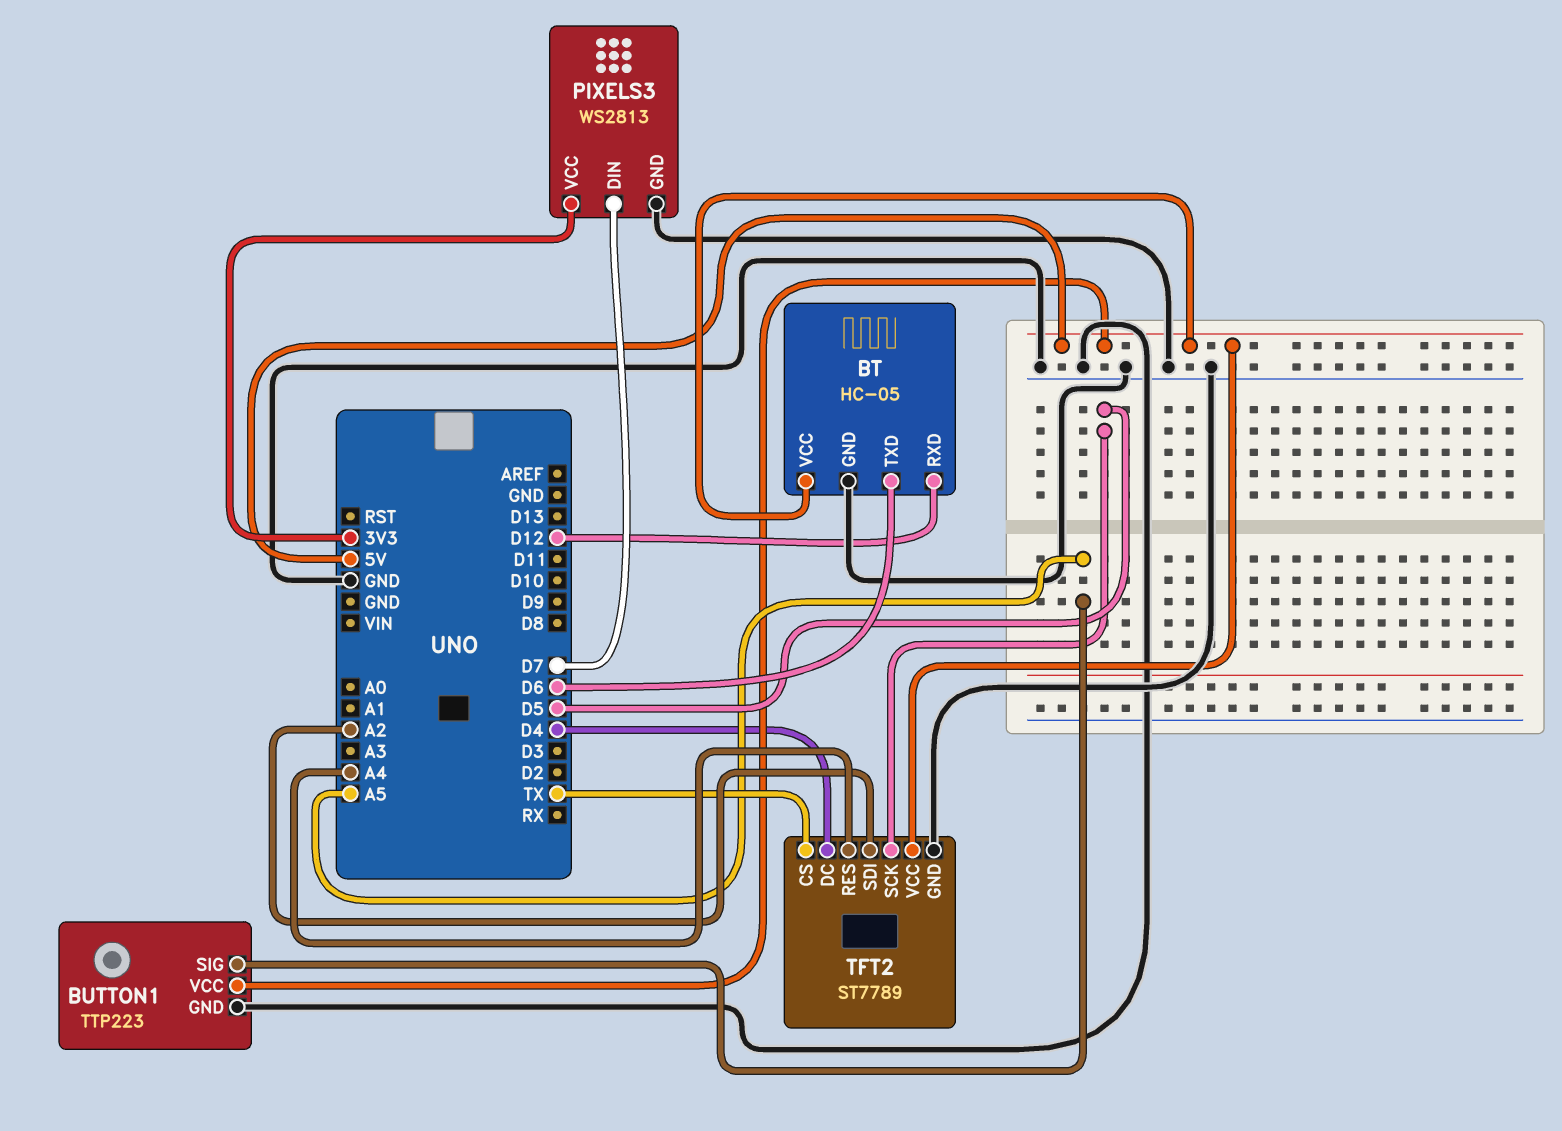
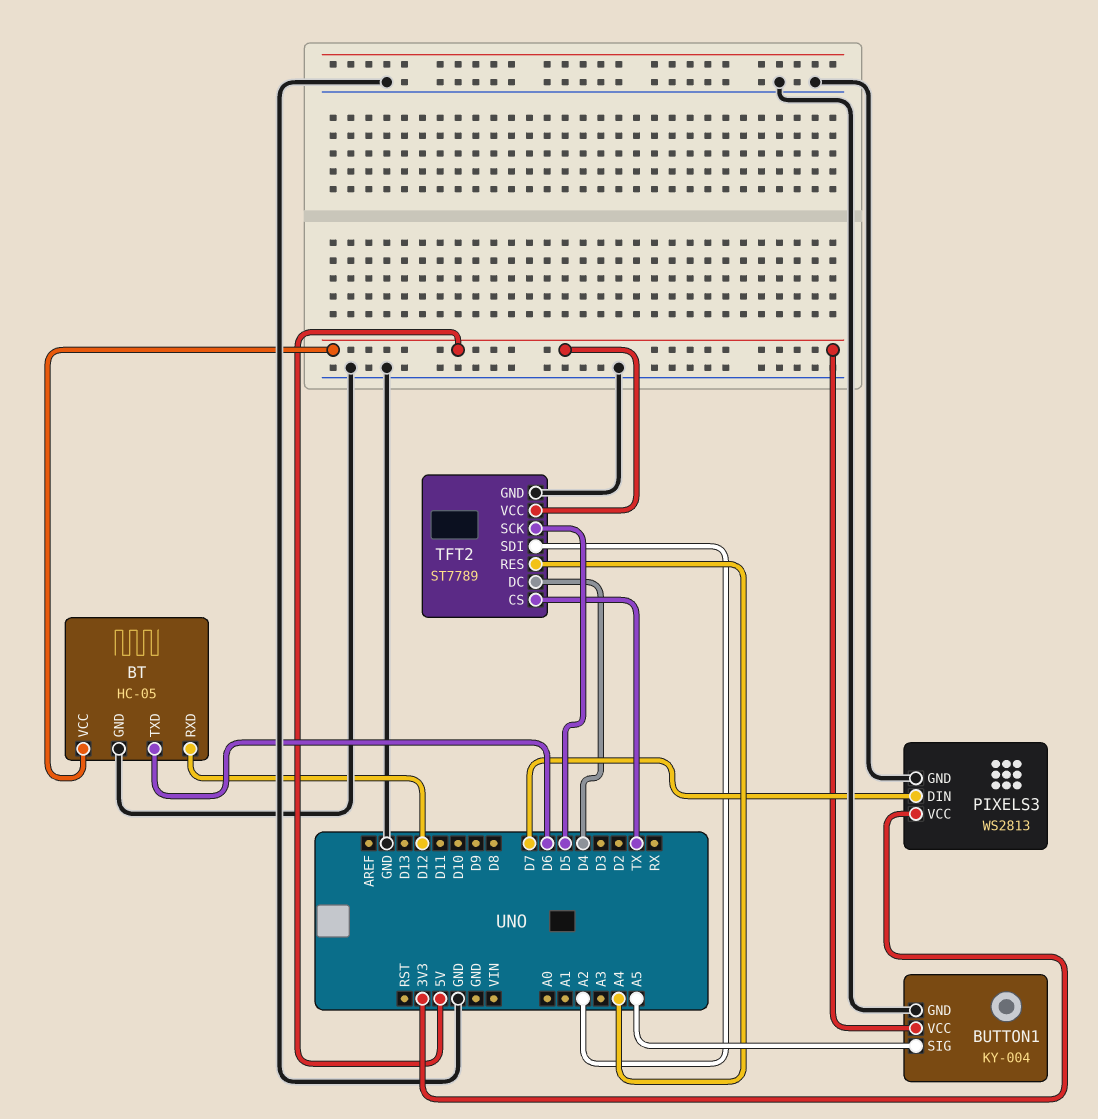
BUTTON1: TTP223 -> KY-004

